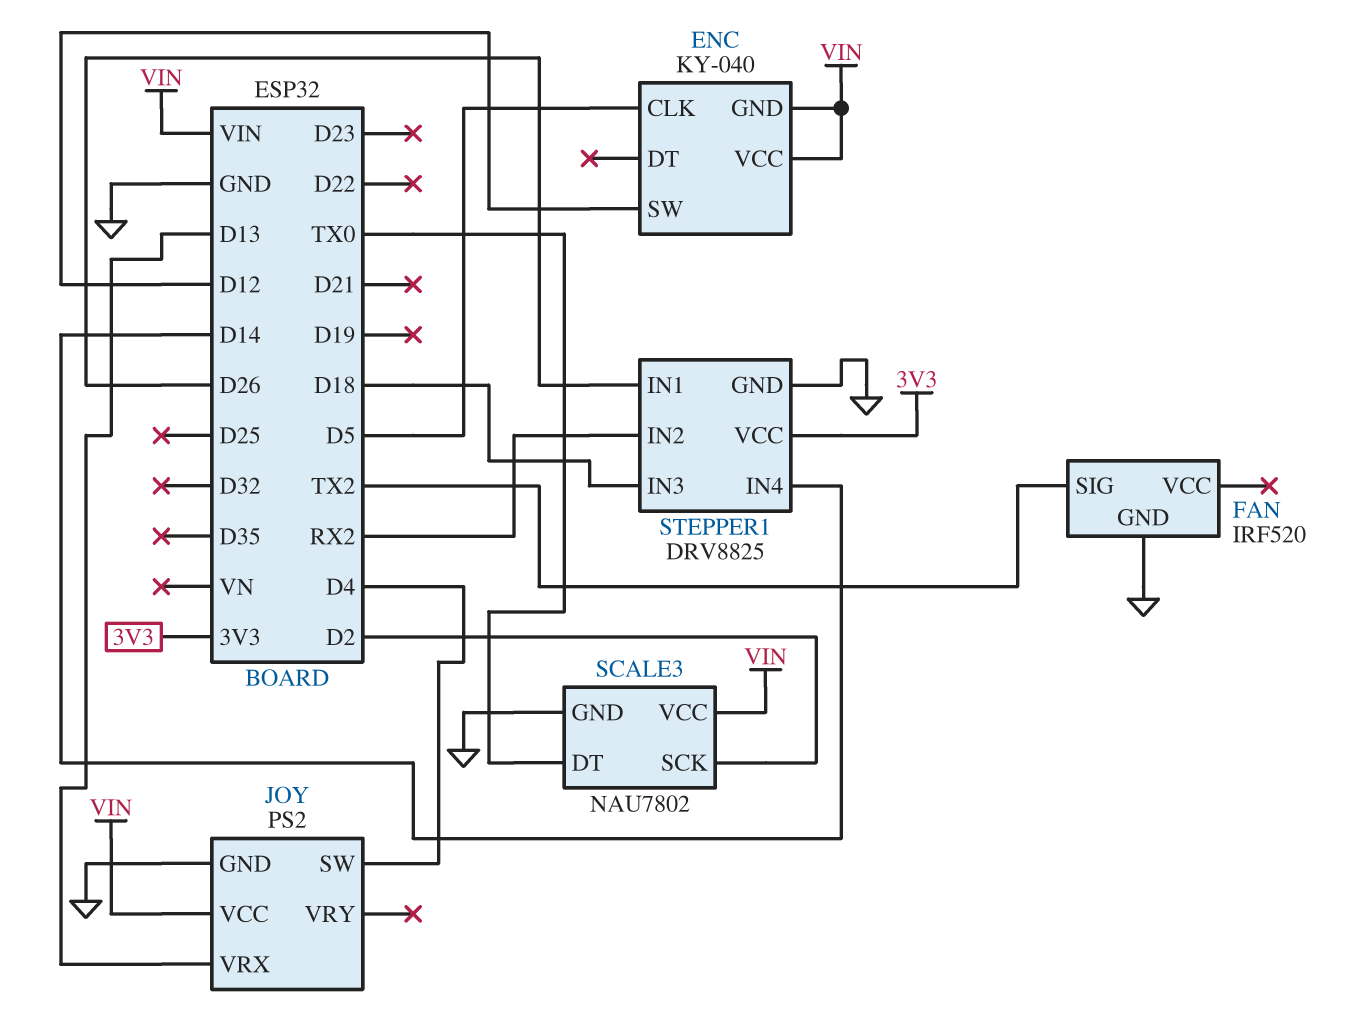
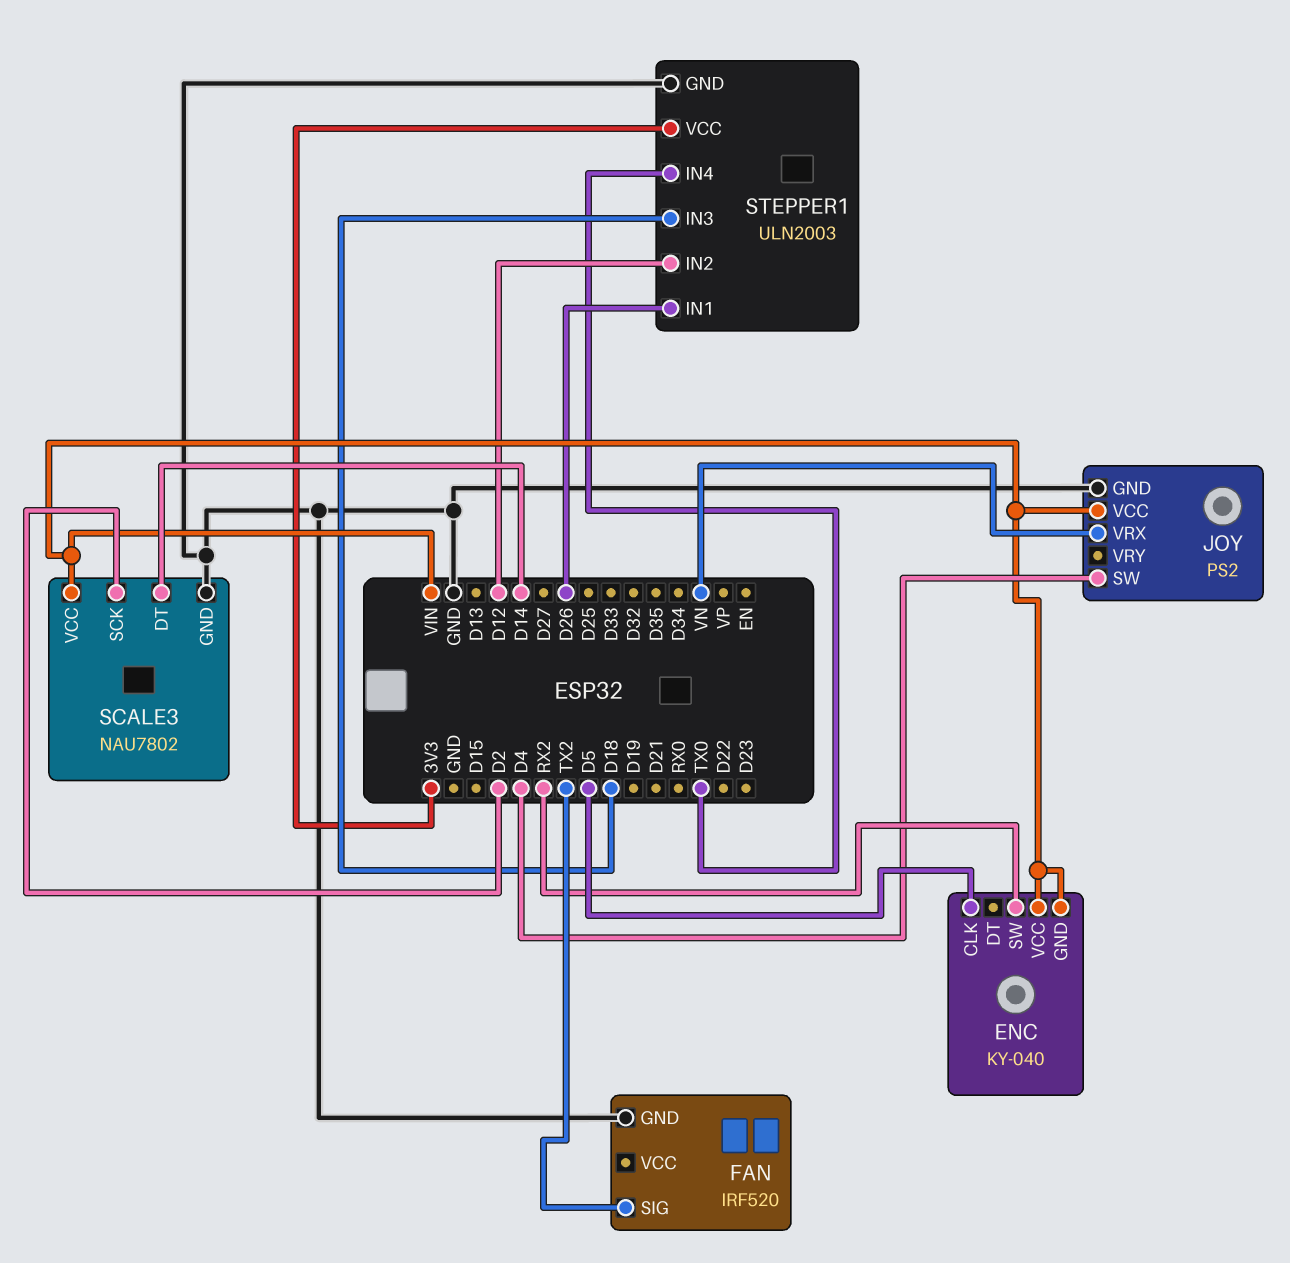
ENC pin SW: D12 -> RX2
JOY pin VRX: D13 -> VN
SCALE3 pin DT: TX0 -> D14
STEPPER1: DRV8825 -> ULN2003
STEPPER1 pin IN2: RX2 -> D12
STEPPER1 pin IN4: D14 -> TX0

